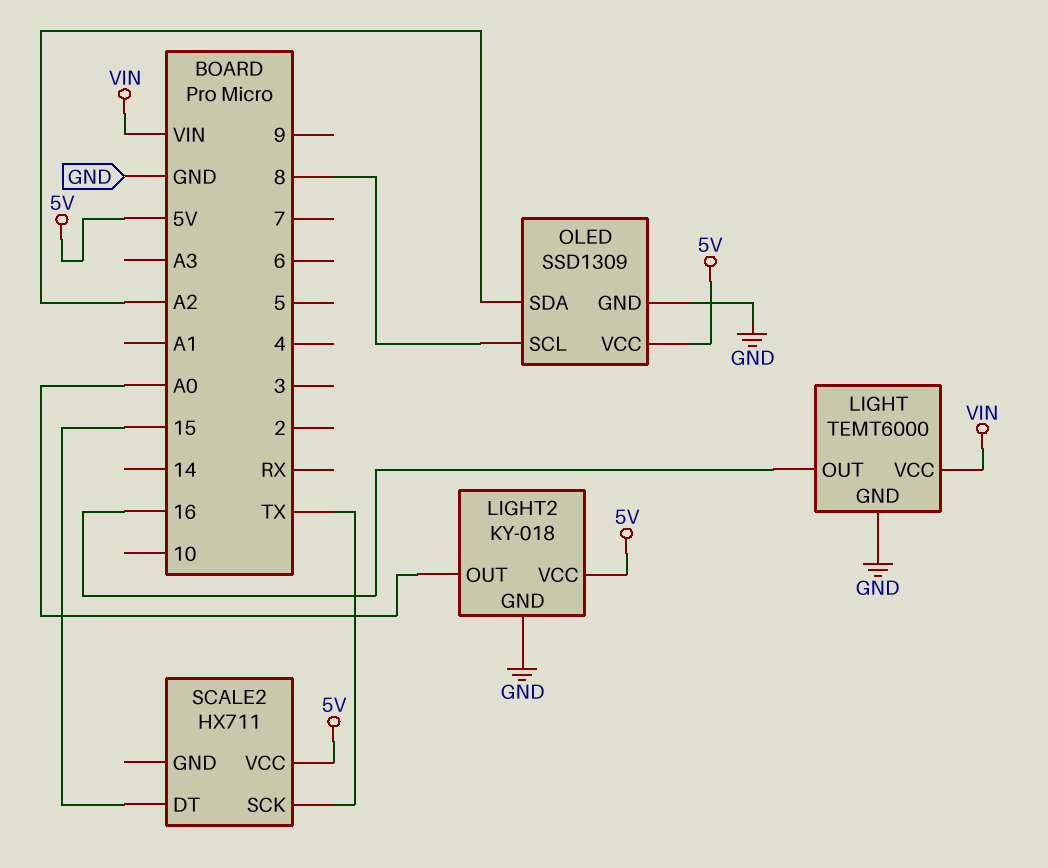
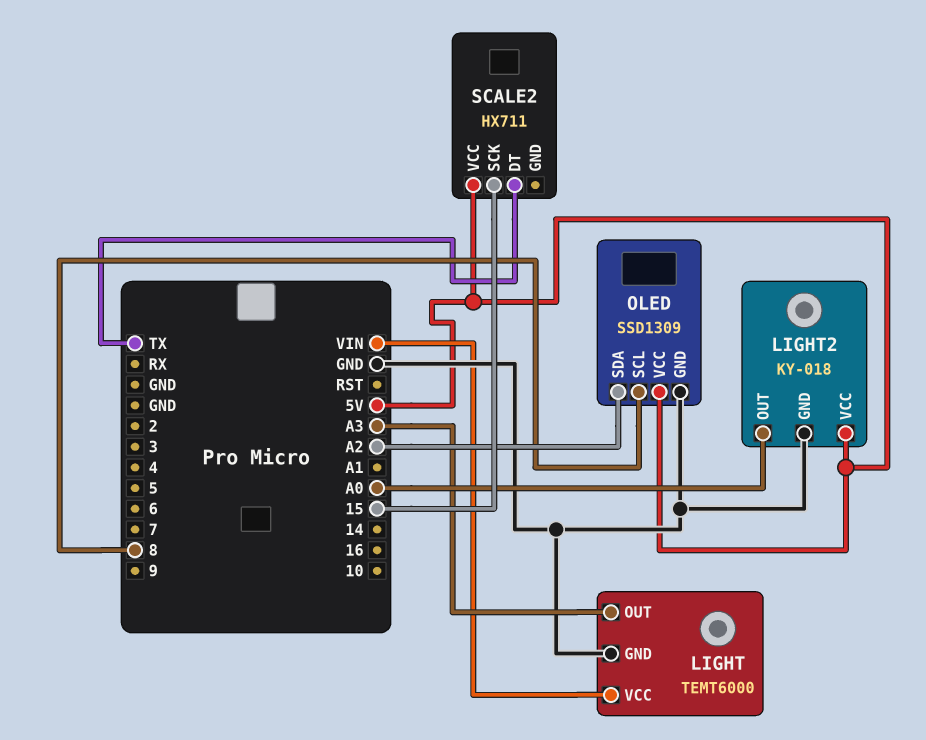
LIGHT pin OUT: 16 -> A3
SCALE2 pin DT: 15 -> TX
SCALE2 pin SCK: TX -> 15

